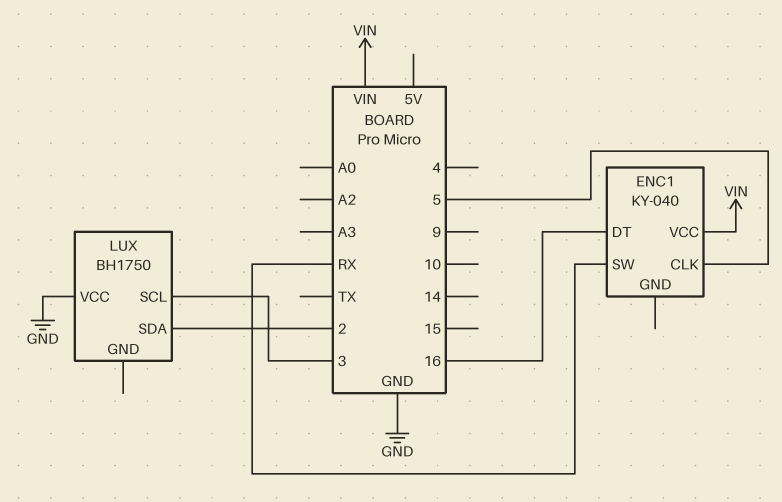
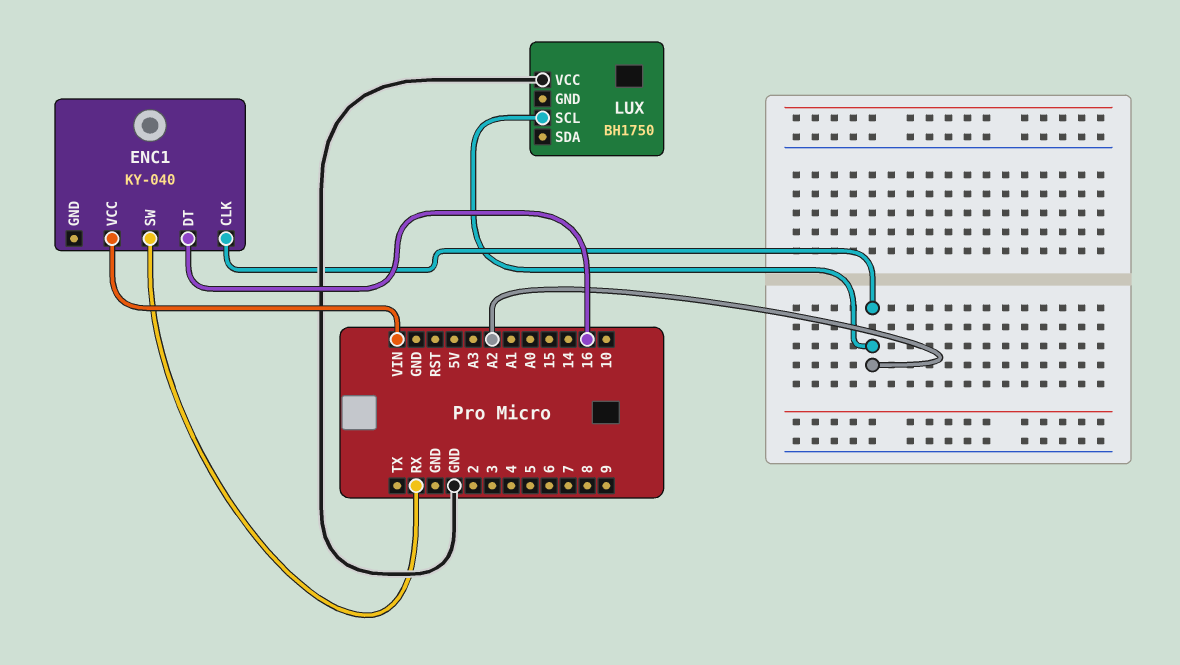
ENC1 pin CLK: 5 -> A2
LUX pin SCL: 3 -> A2
LUX pin SDA: 2 -> none

